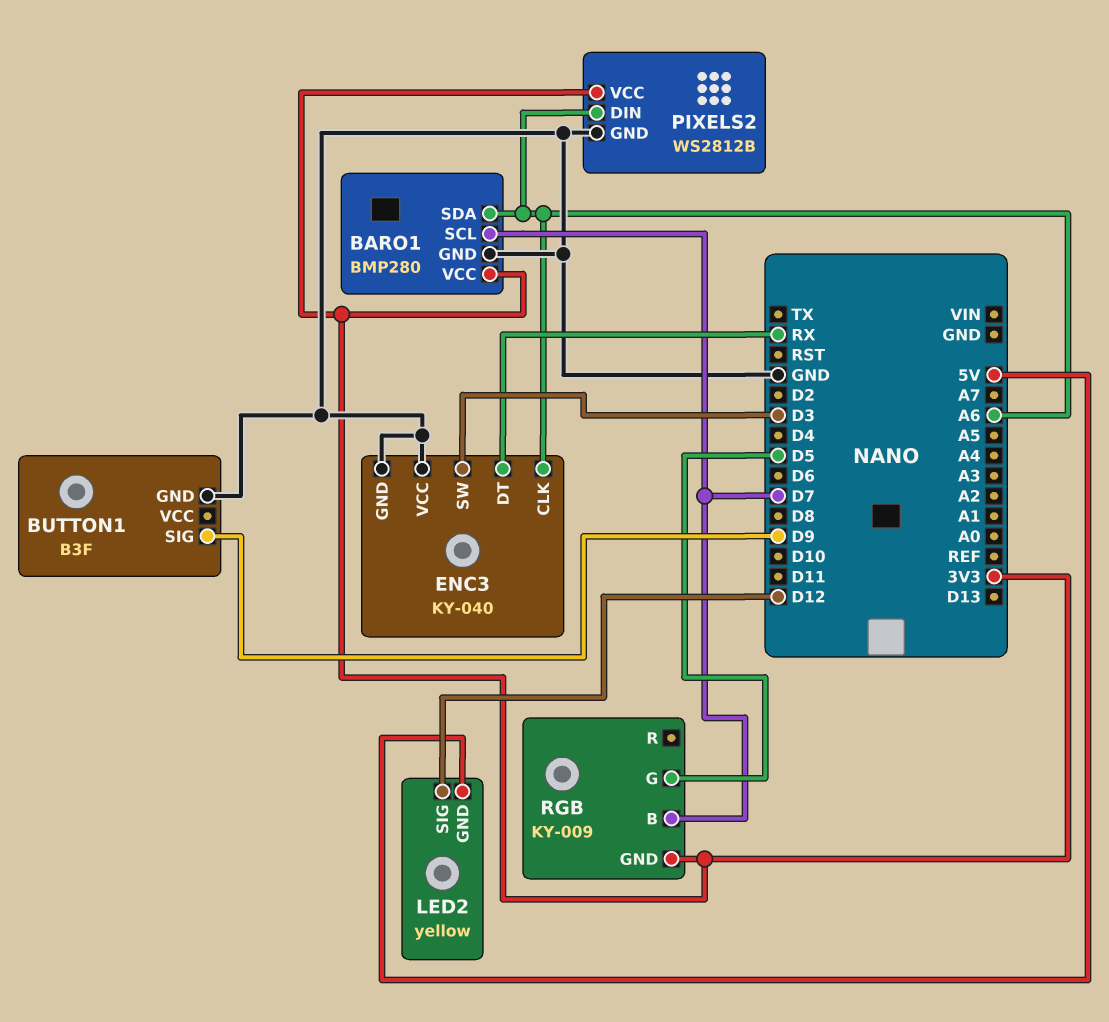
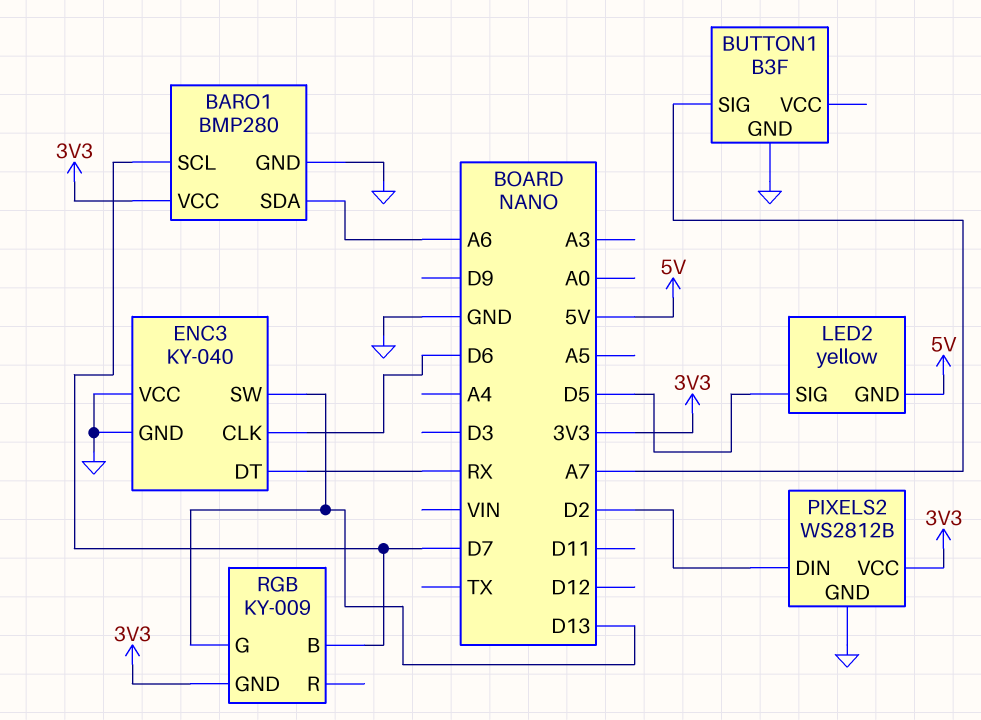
BUTTON1 pin SIG: D9 -> A7
ENC3 pin CLK: A6 -> D6
ENC3 pin SW: D3 -> D13
LED2 pin SIG: D12 -> D5
PIXELS2 pin DIN: A6 -> D2
RGB pin G: D5 -> D13

